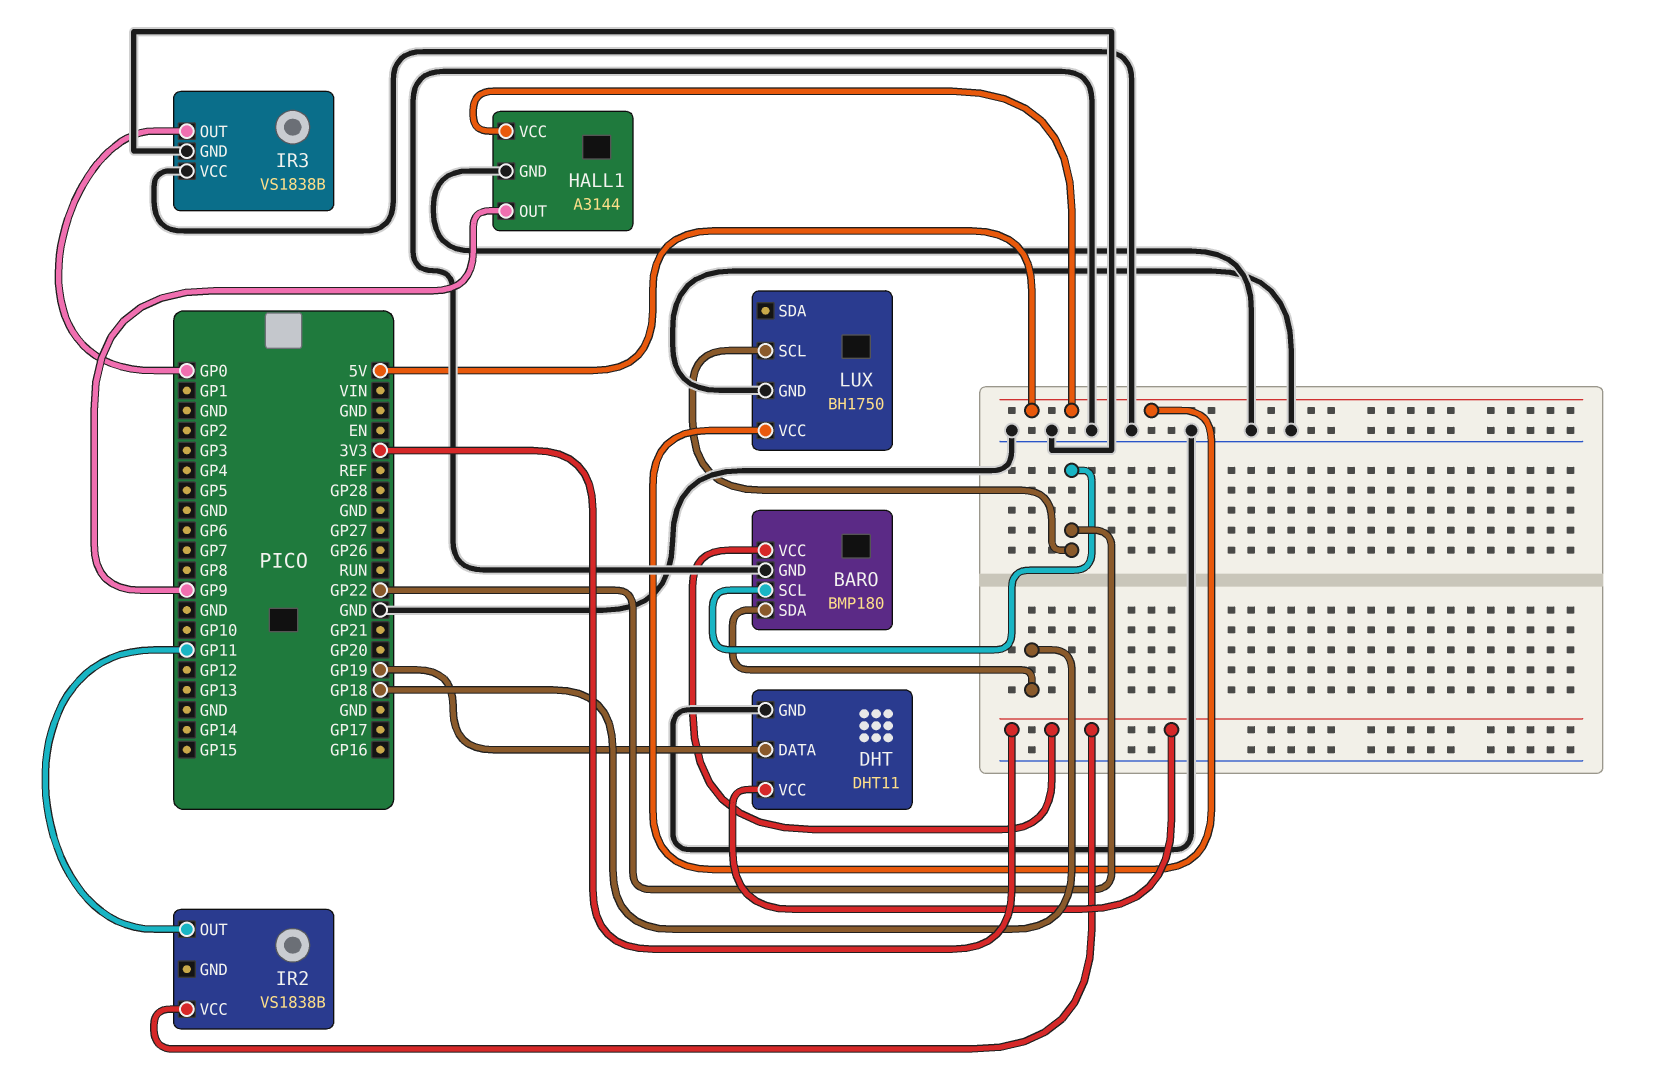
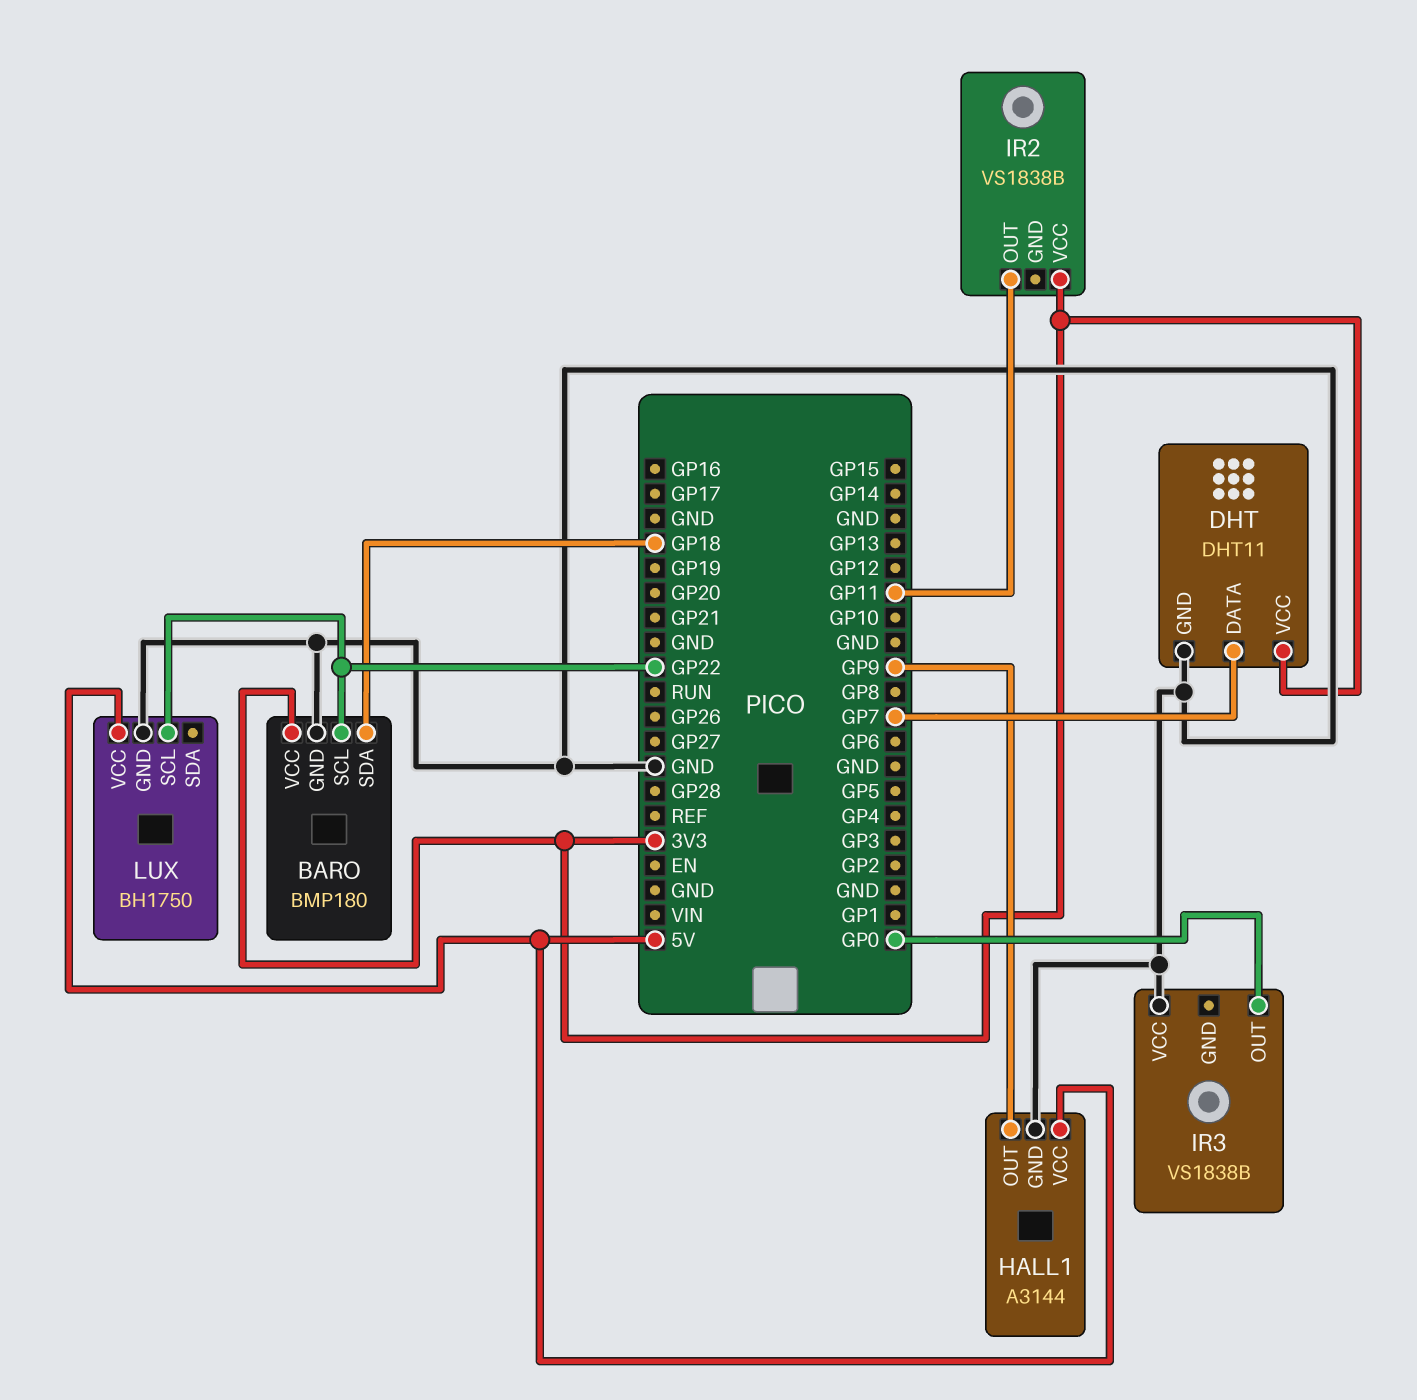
DHT pin DATA: GP19 -> GP7
IR3 pin GND: GND -> none

